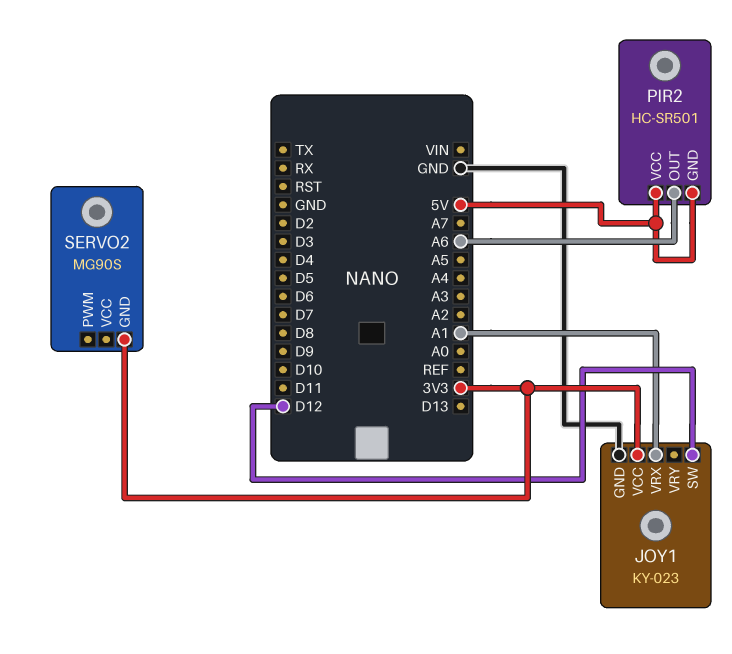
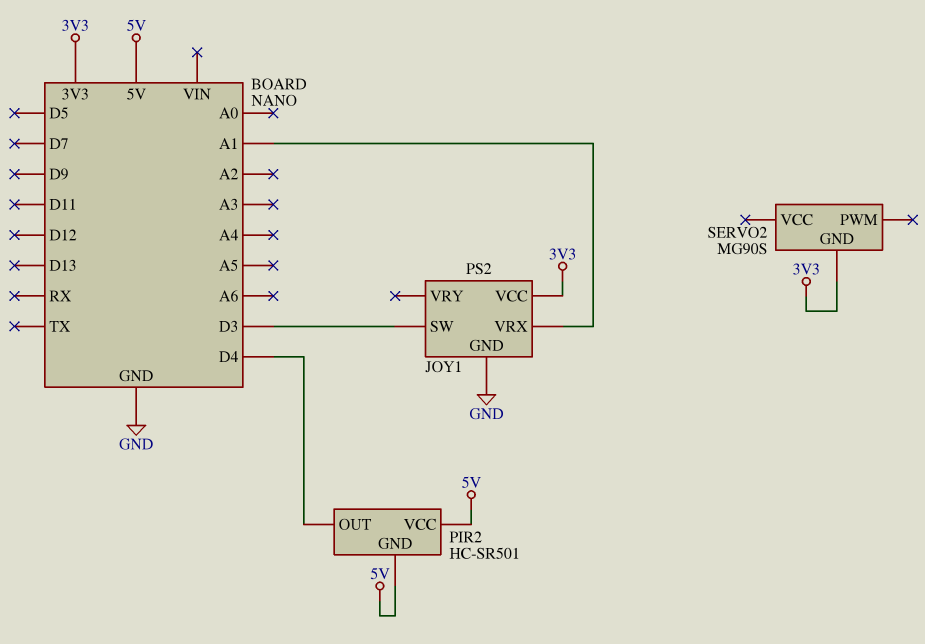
JOY1: KY-023 -> PS2
JOY1 pin SW: D12 -> D3
PIR2 pin OUT: A6 -> D4

